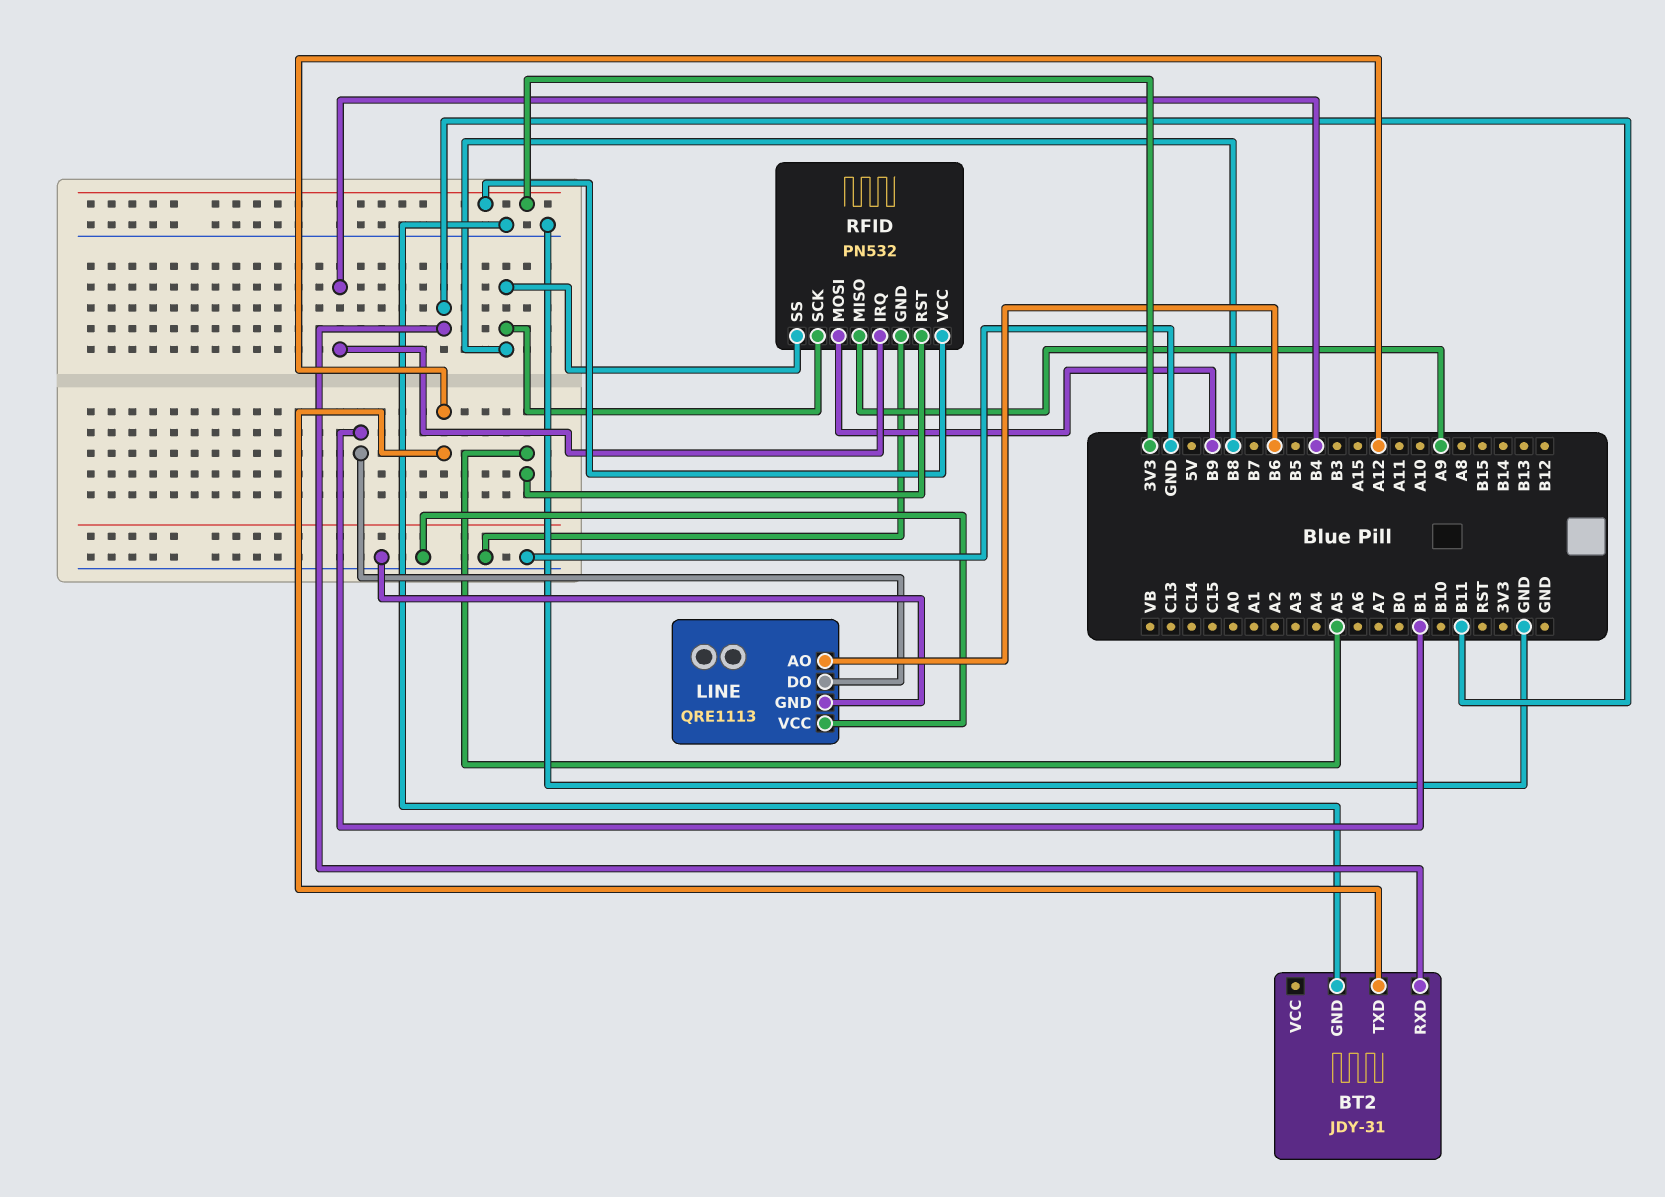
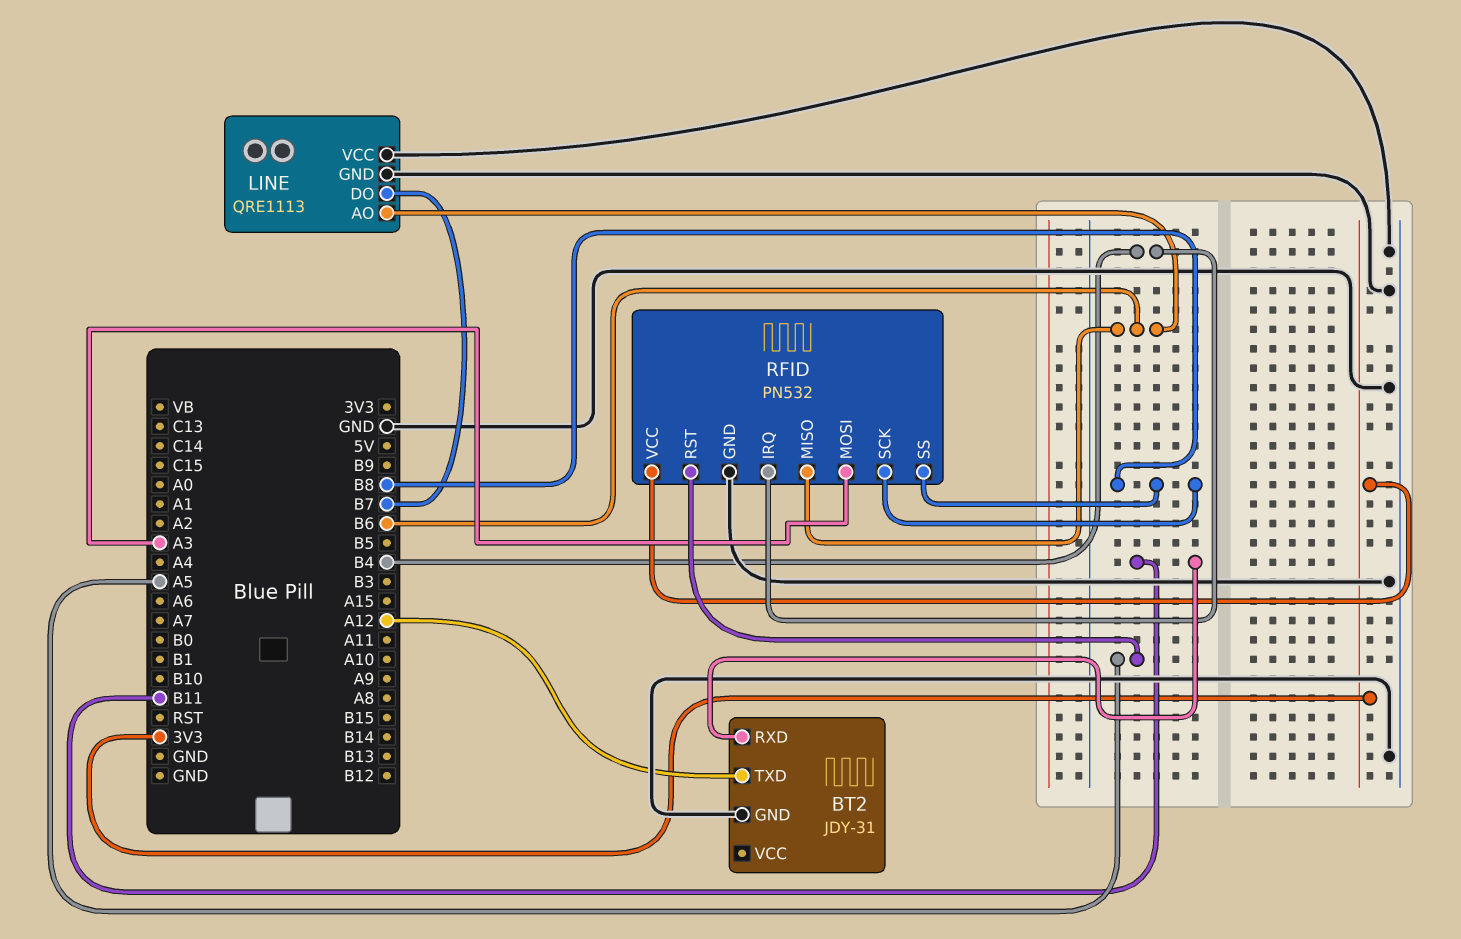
LINE pin DO: B1 -> B7
RFID pin MISO: A9 -> B6
RFID pin MOSI: B9 -> A3

